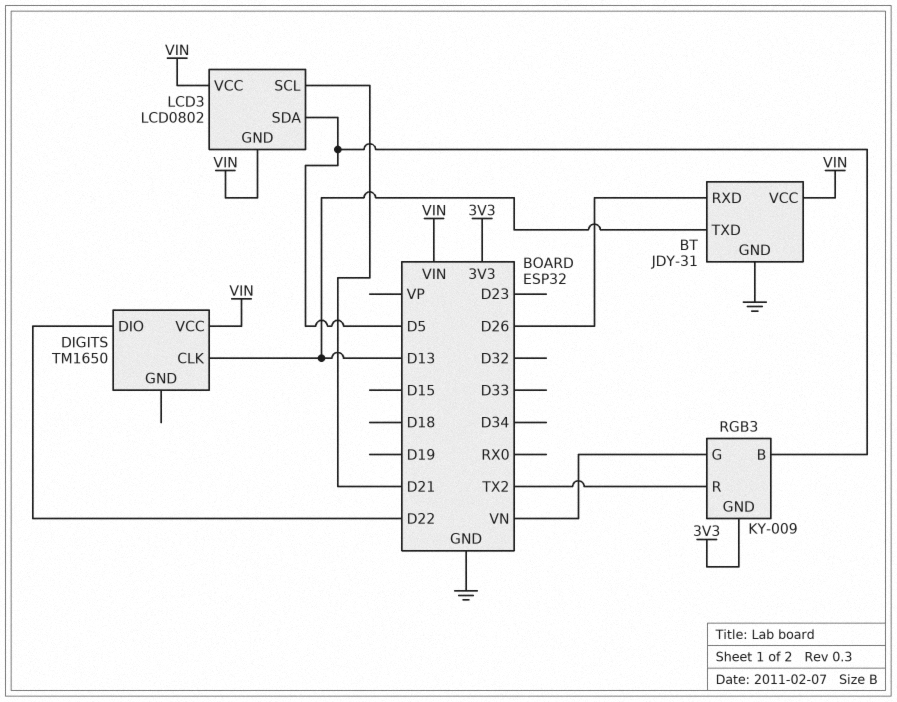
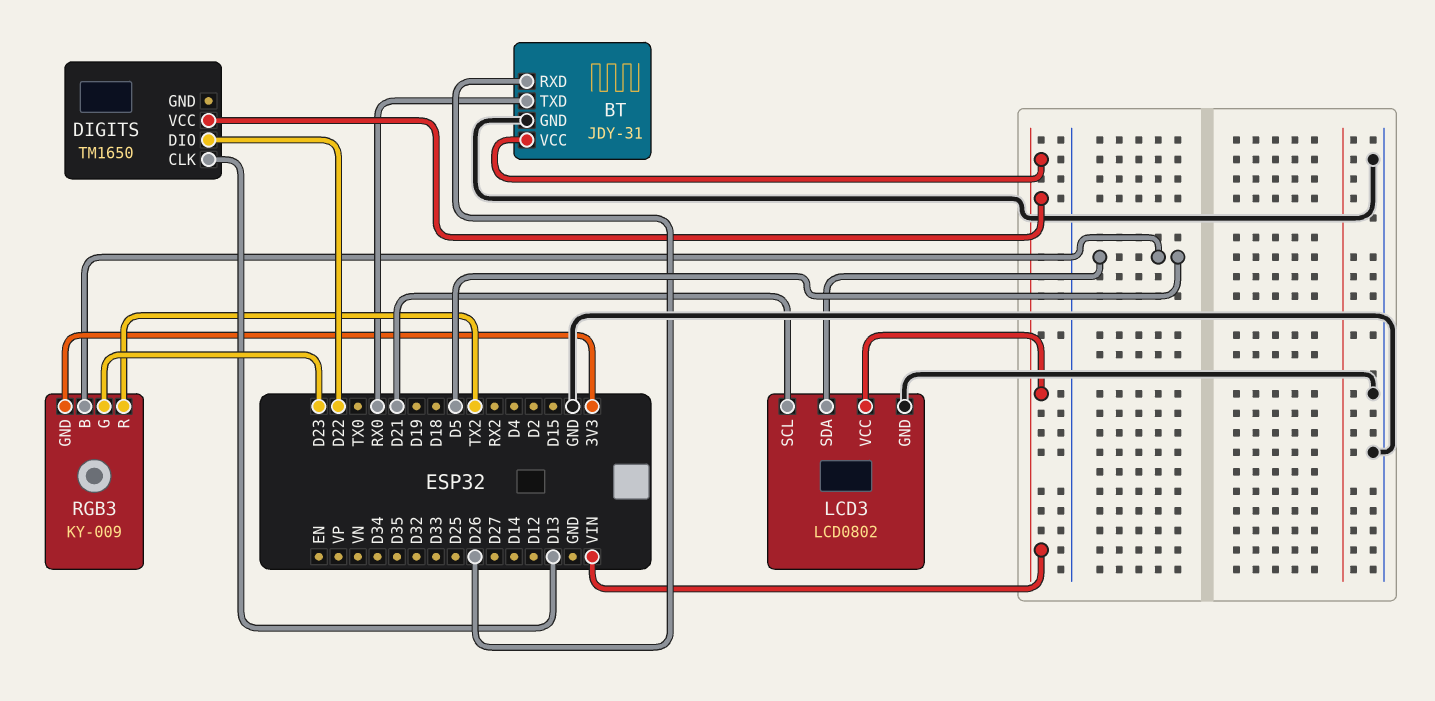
BT pin TXD: D13 -> RX0
LCD3 pin GND: VIN -> GND
RGB3 pin G: VN -> D23

